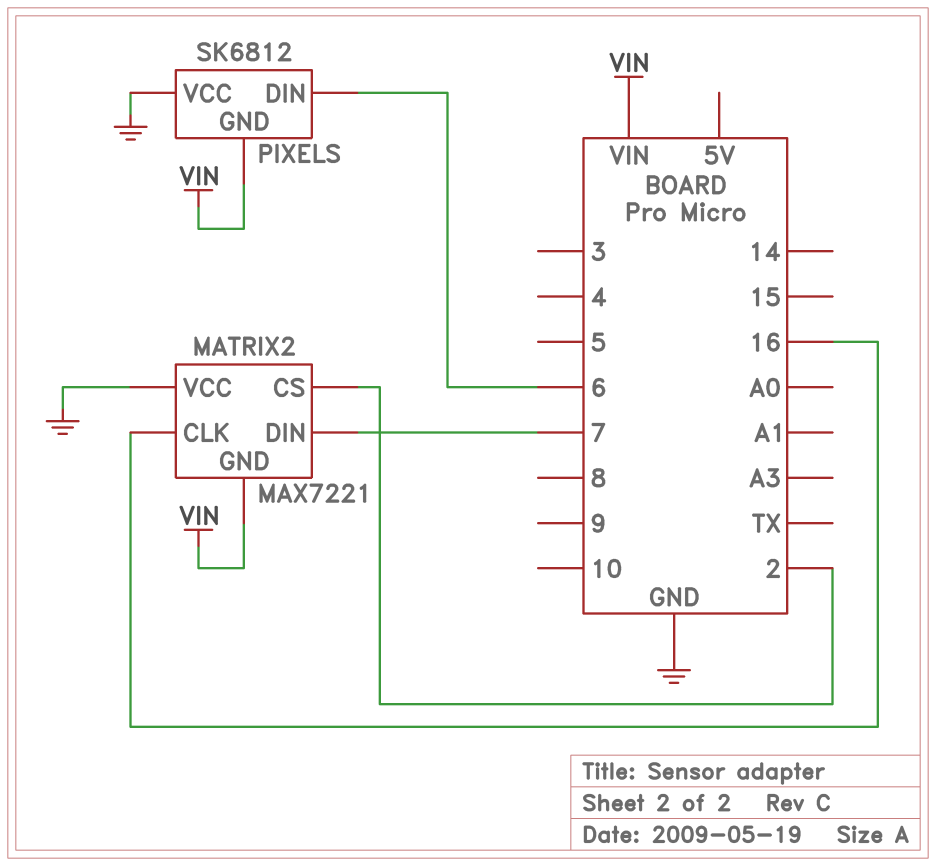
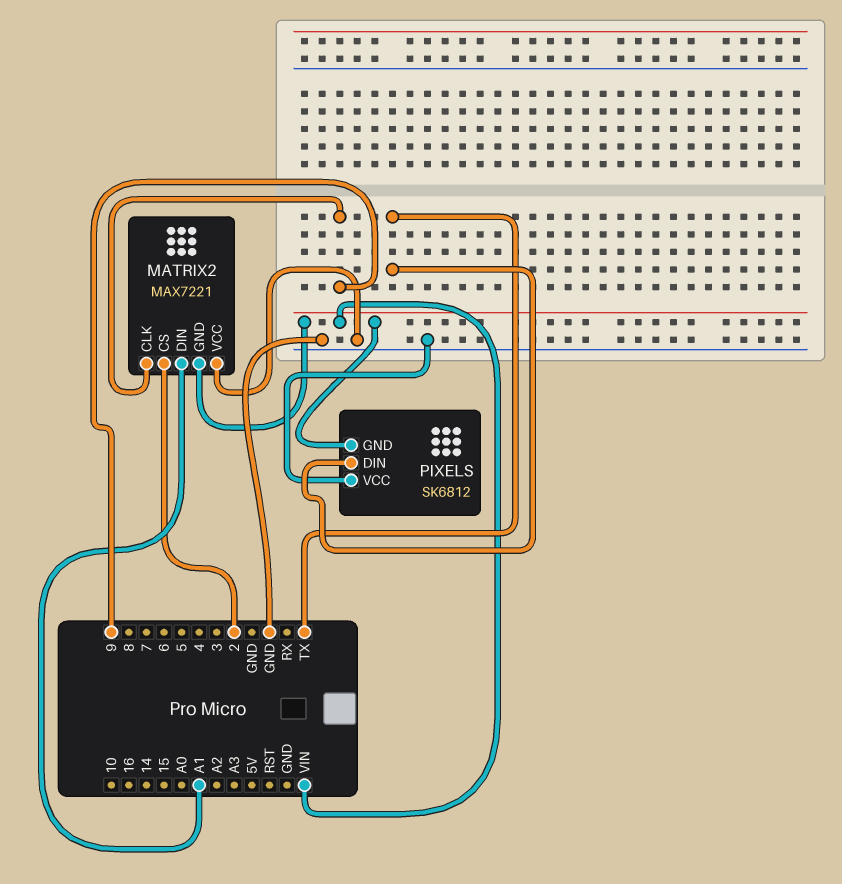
MATRIX2 pin CLK: 16 -> 9
MATRIX2 pin DIN: 7 -> A1
PIXELS pin DIN: 6 -> TX

